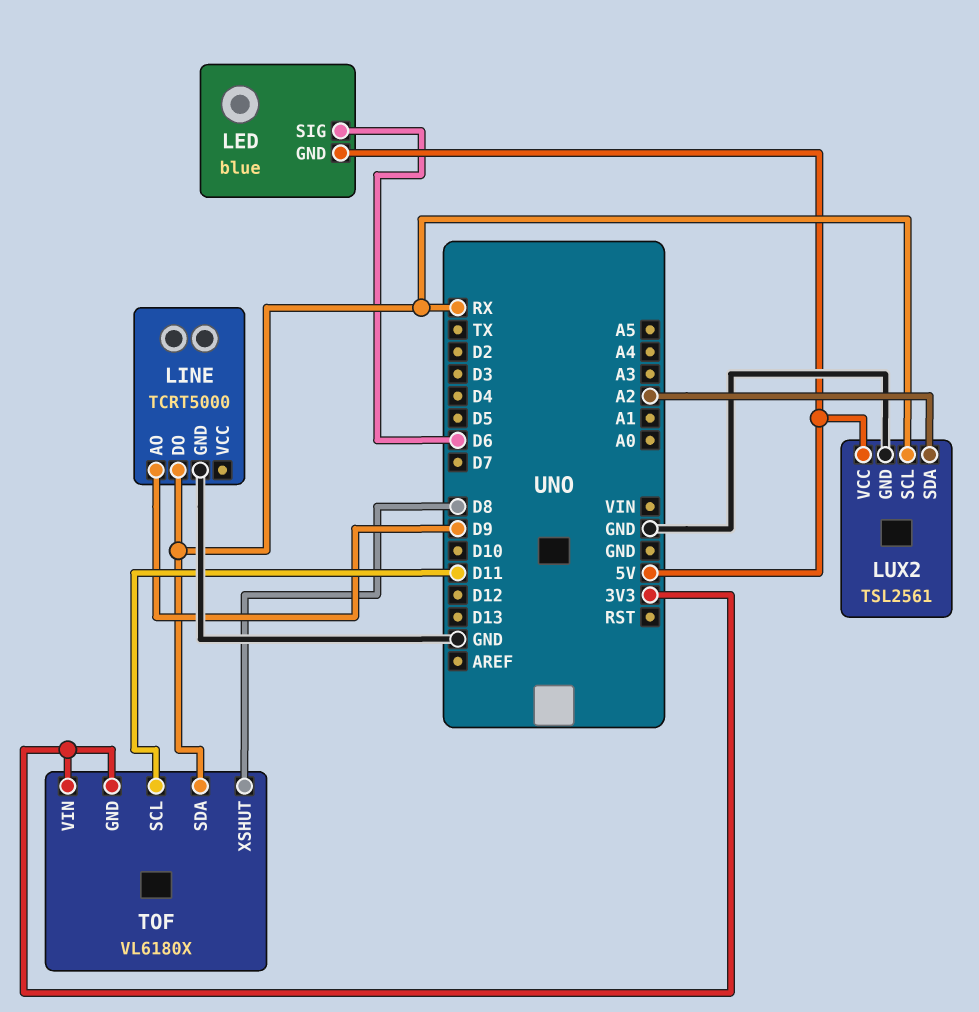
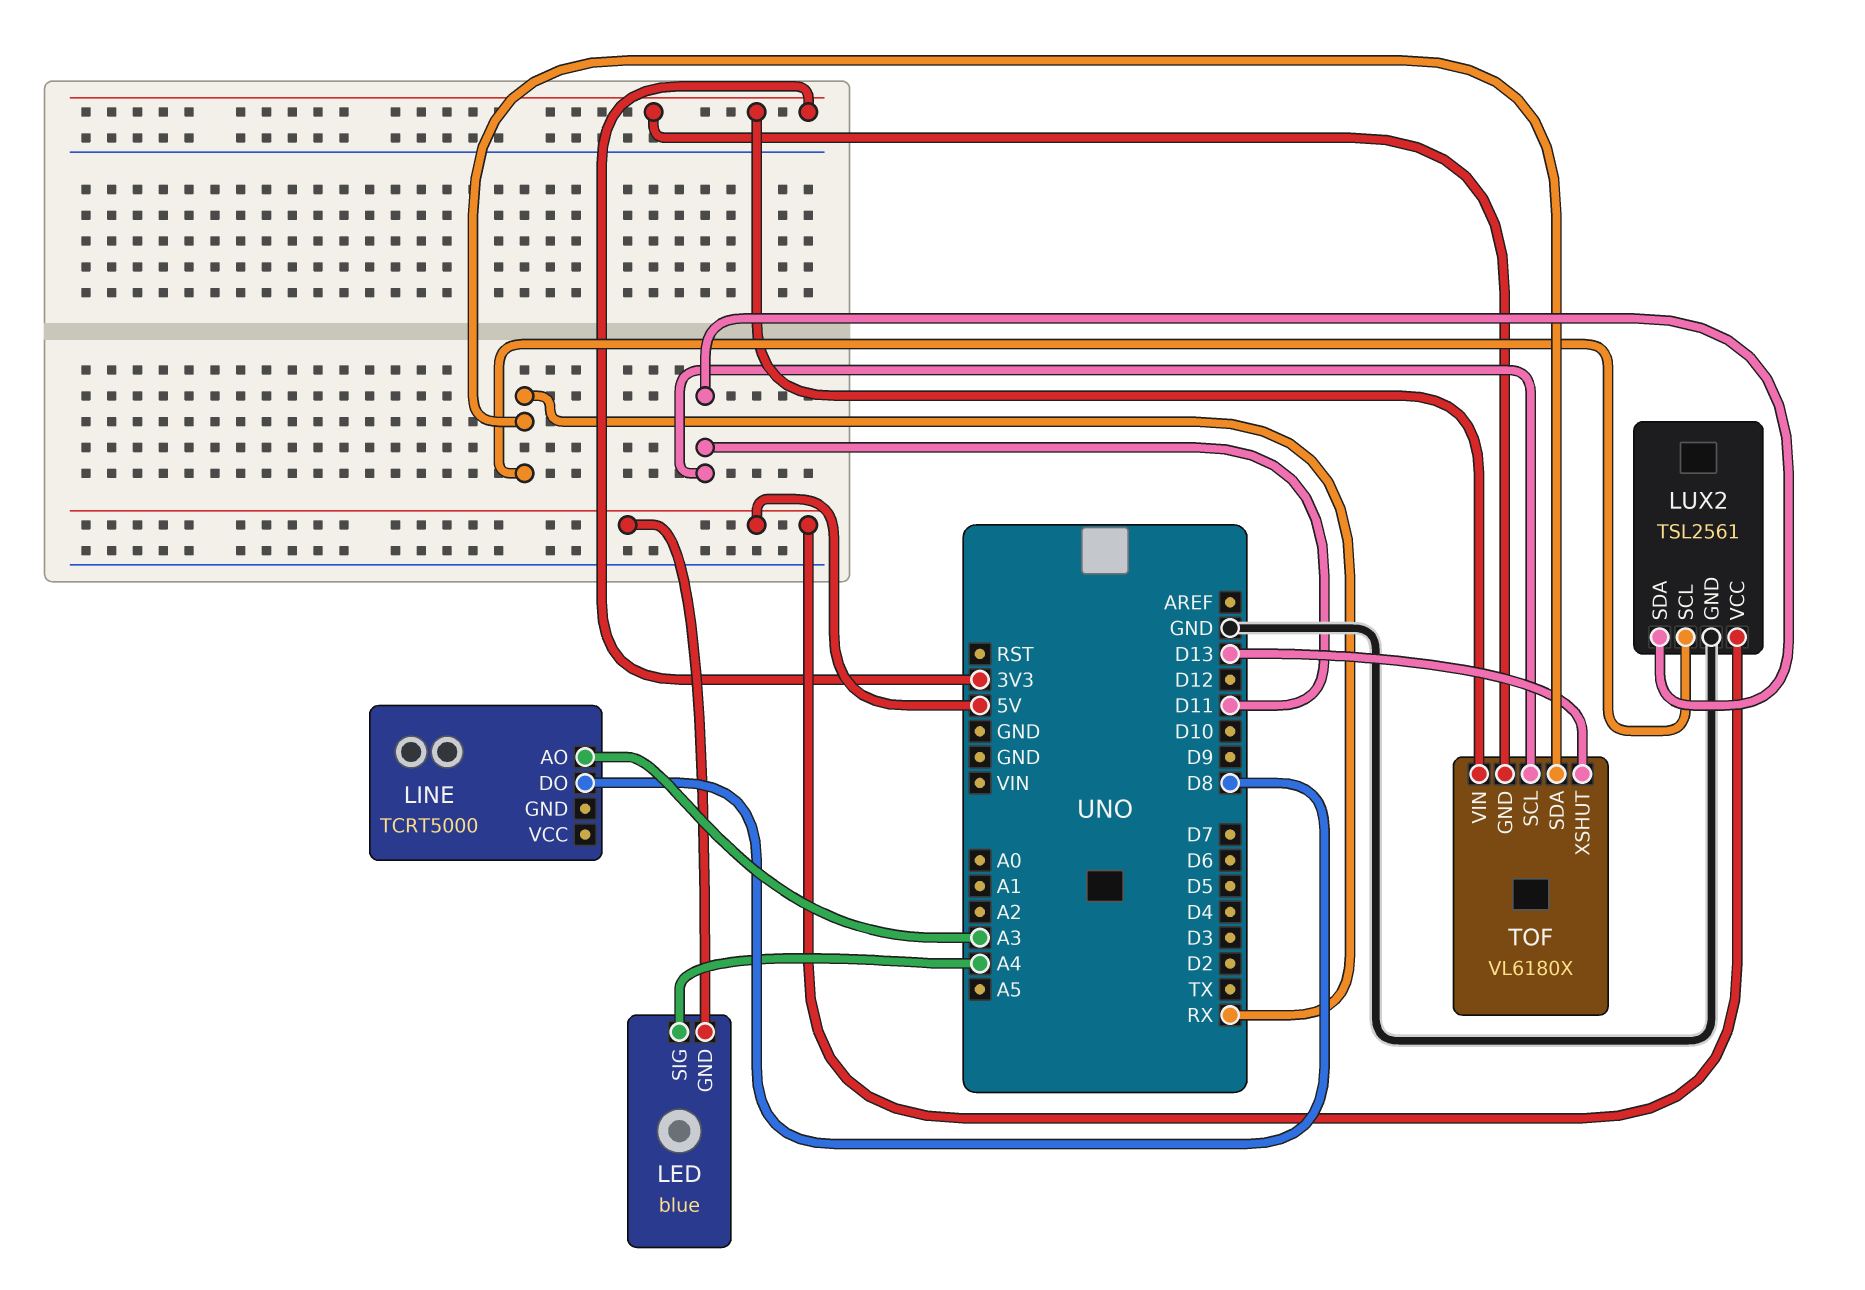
LED pin SIG: D6 -> A4
LINE pin AO: D9 -> A3
LINE pin DO: RX -> D8
LINE pin GND: GND -> none
LUX2 pin SDA: A2 -> D11
TOF pin XSHUT: D8 -> D13

